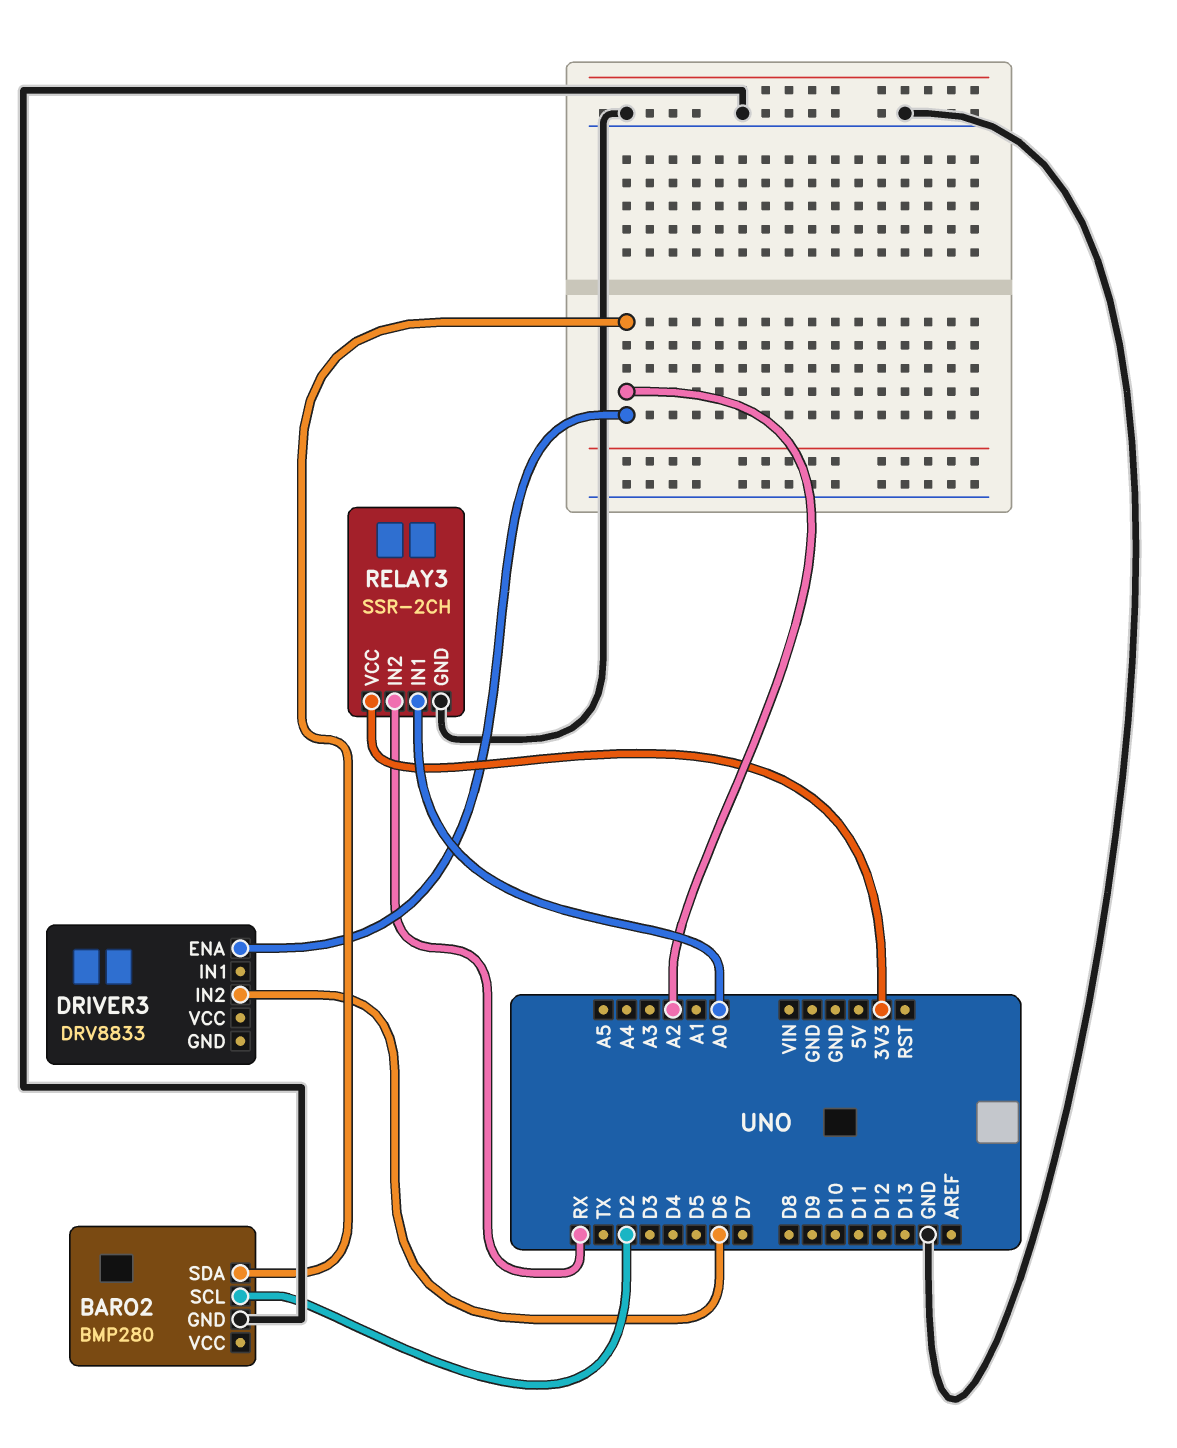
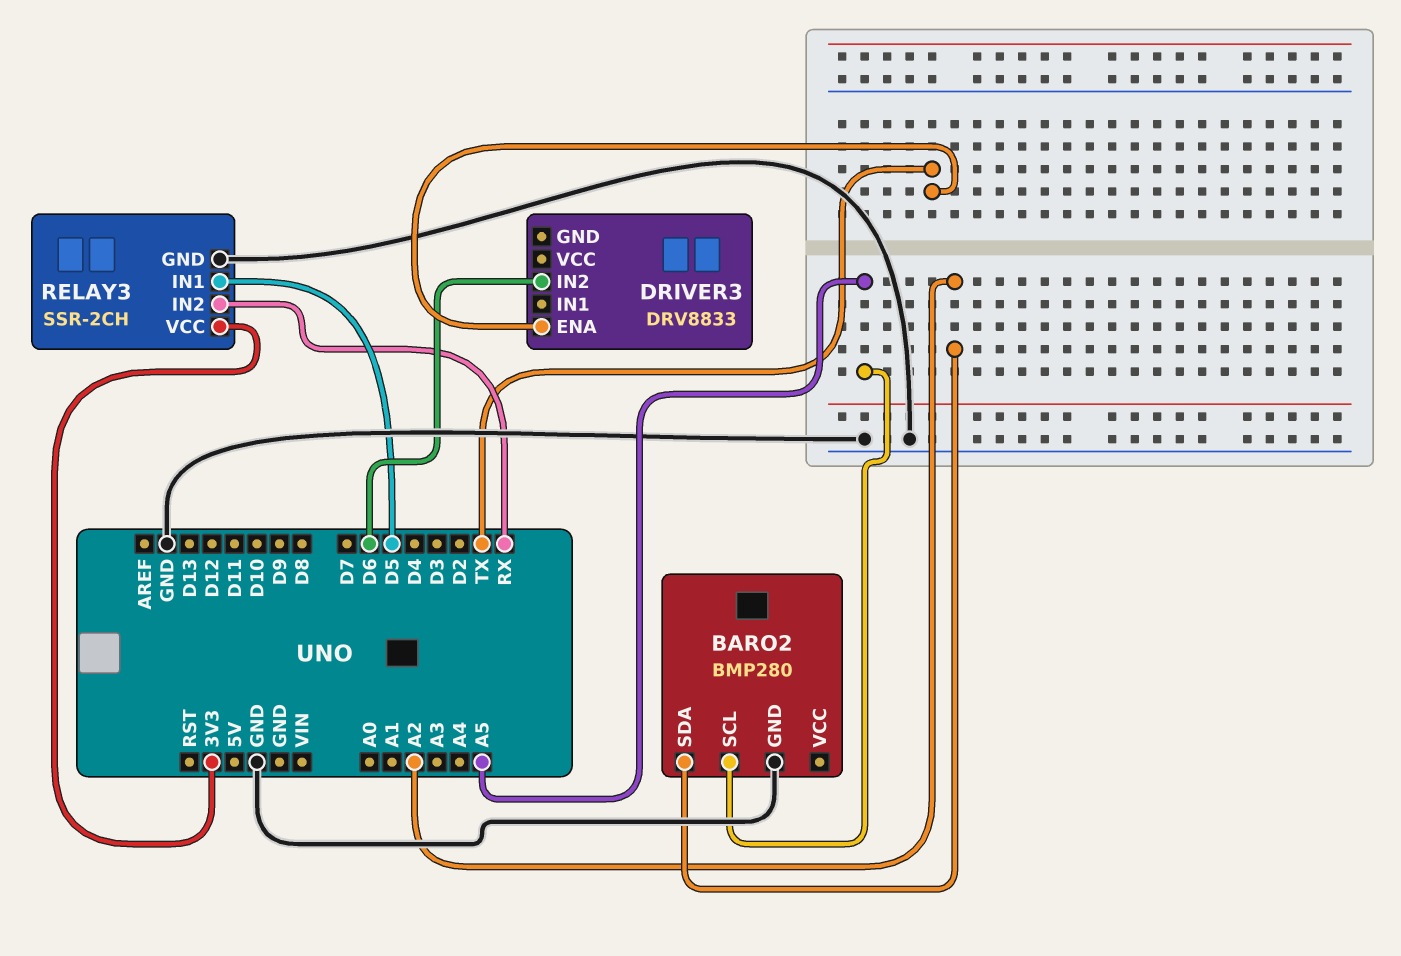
BARO2 pin SCL: D2 -> A5
DRIVER3 pin ENA: A2 -> TX
RELAY3 pin IN1: A0 -> D5

